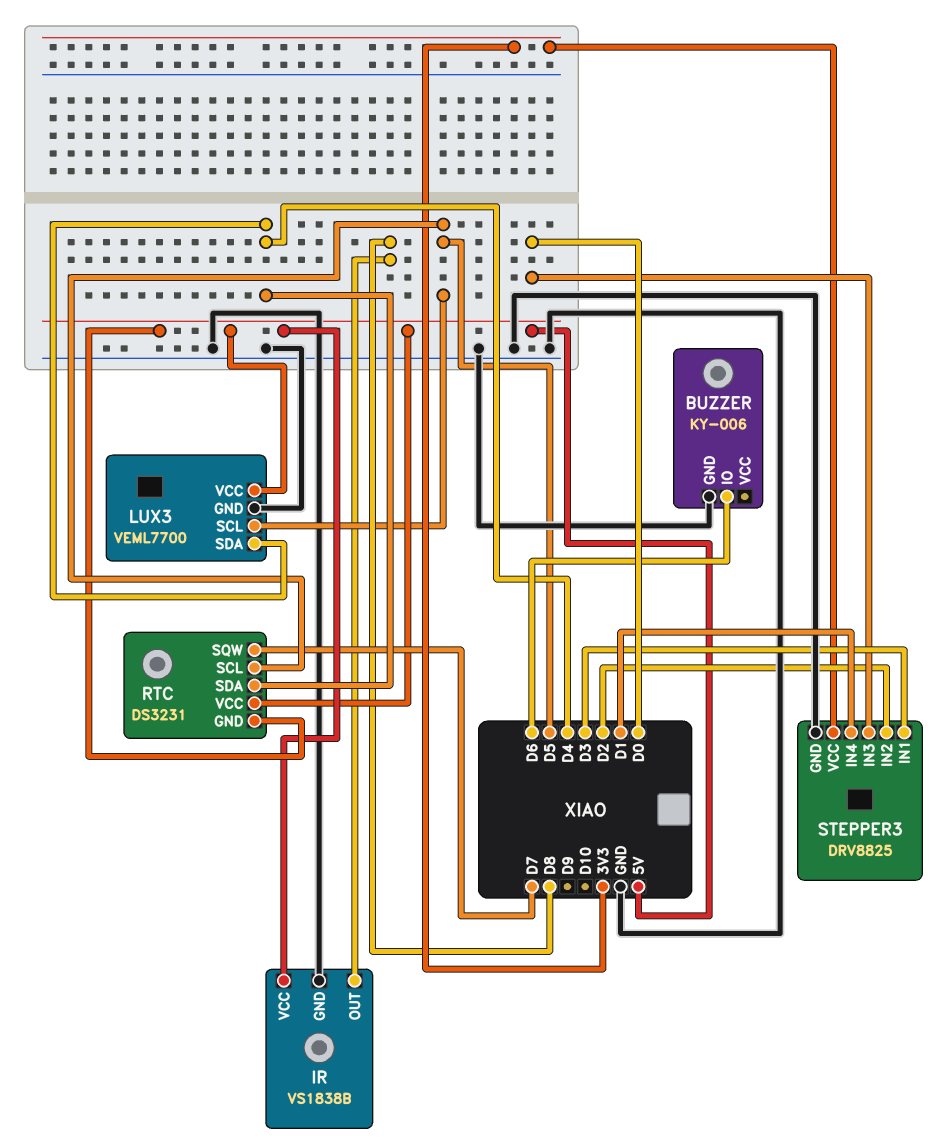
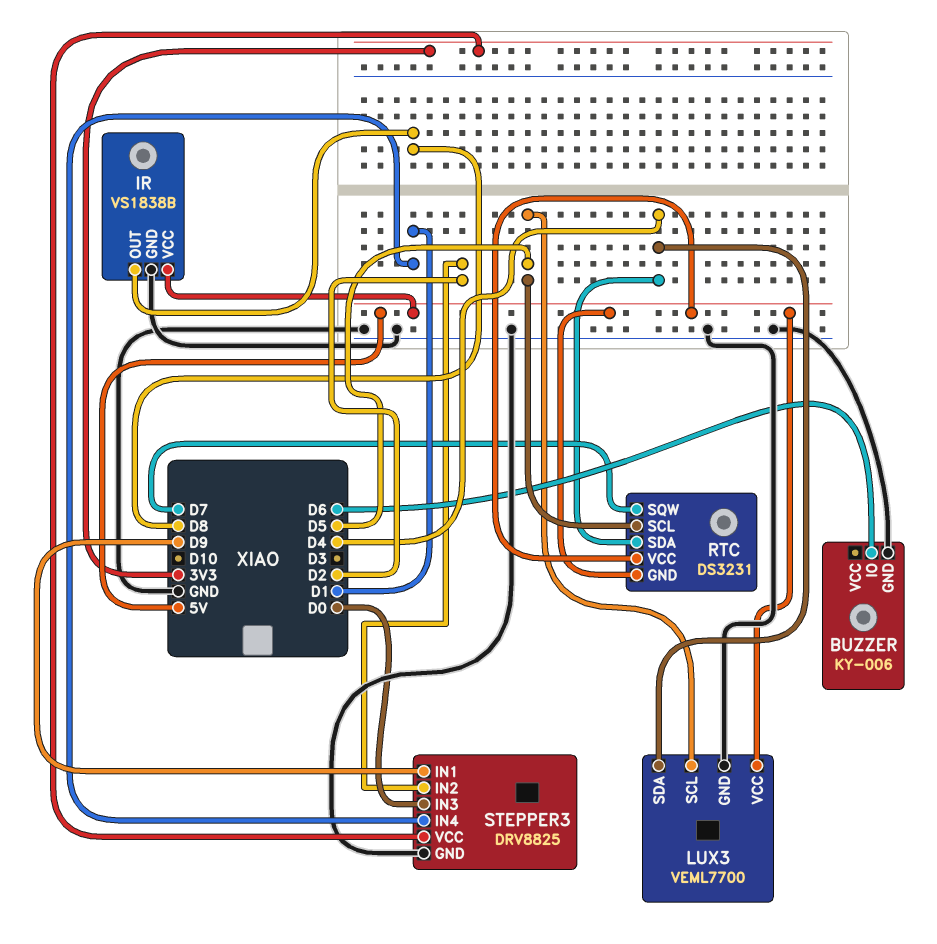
STEPPER3 pin IN1: D3 -> D9

